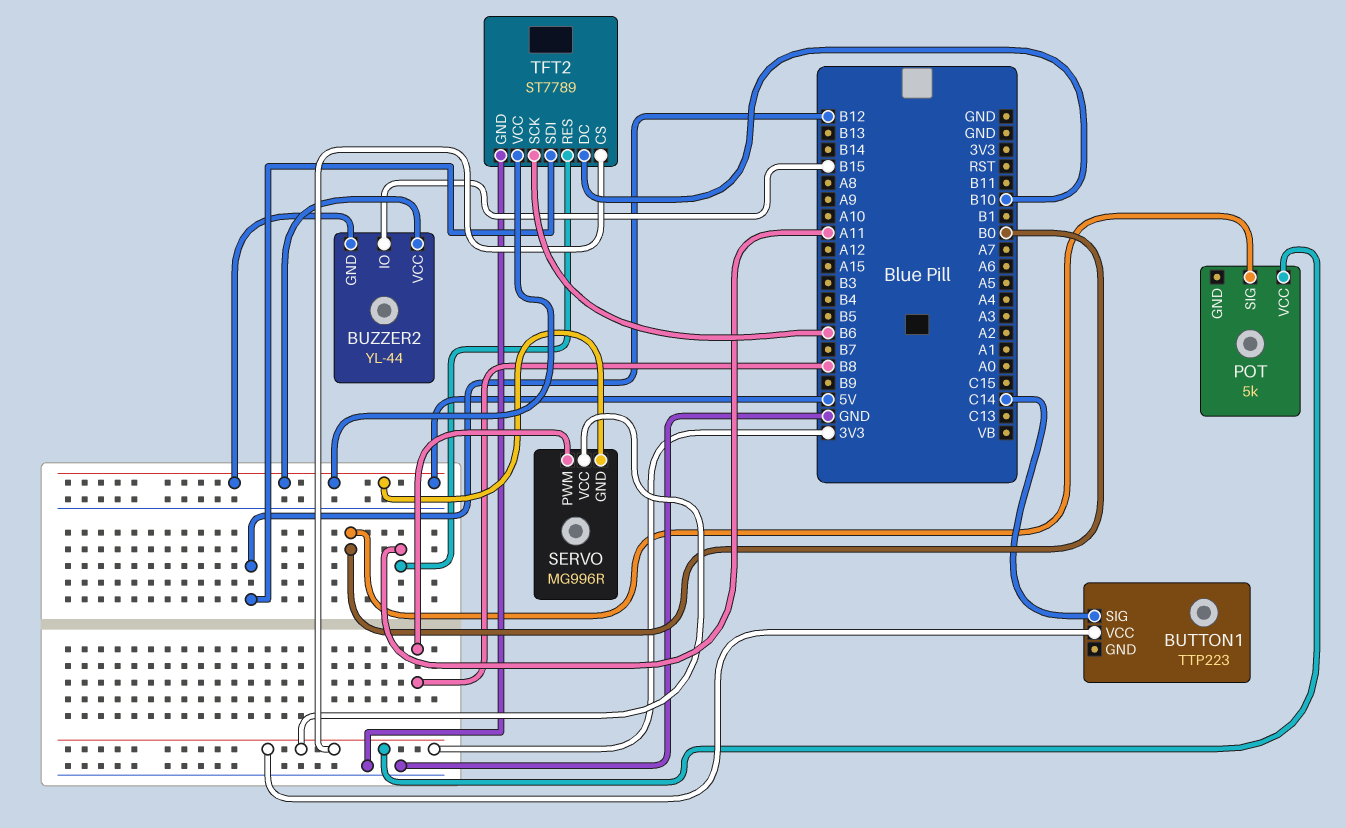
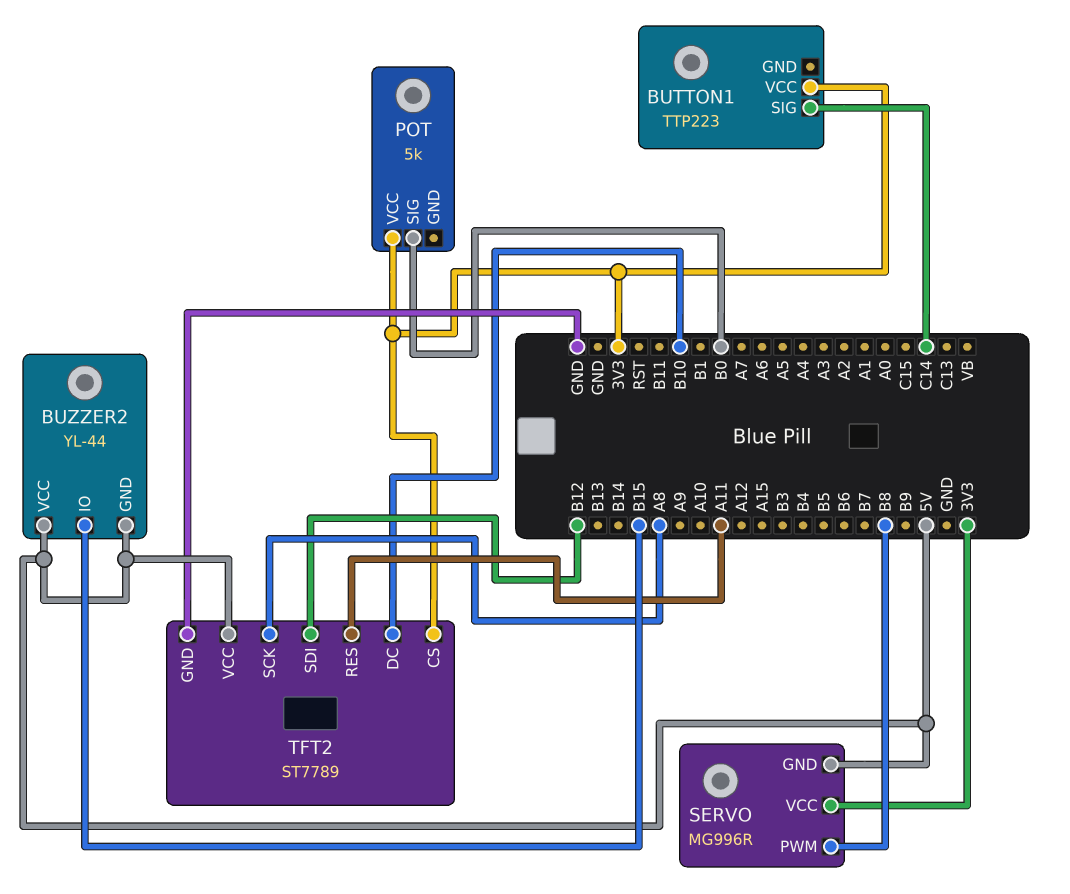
TFT2 pin SCK: B6 -> A8

